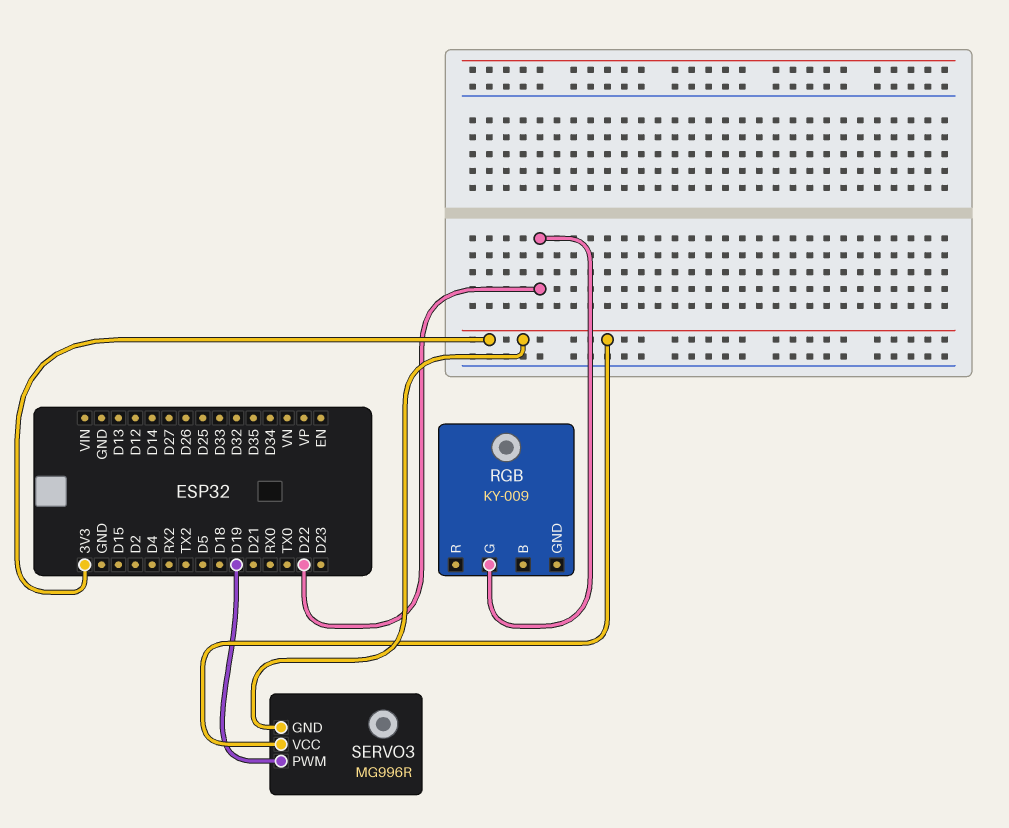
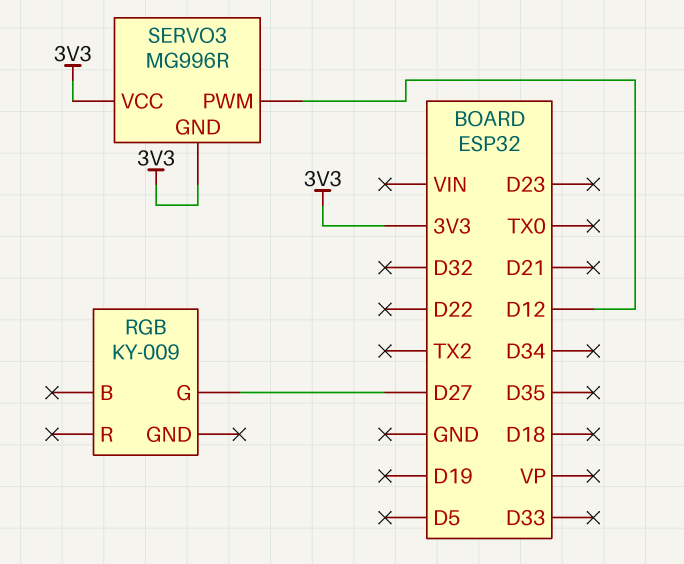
RGB pin G: D22 -> D27
SERVO3 pin PWM: D19 -> D12

